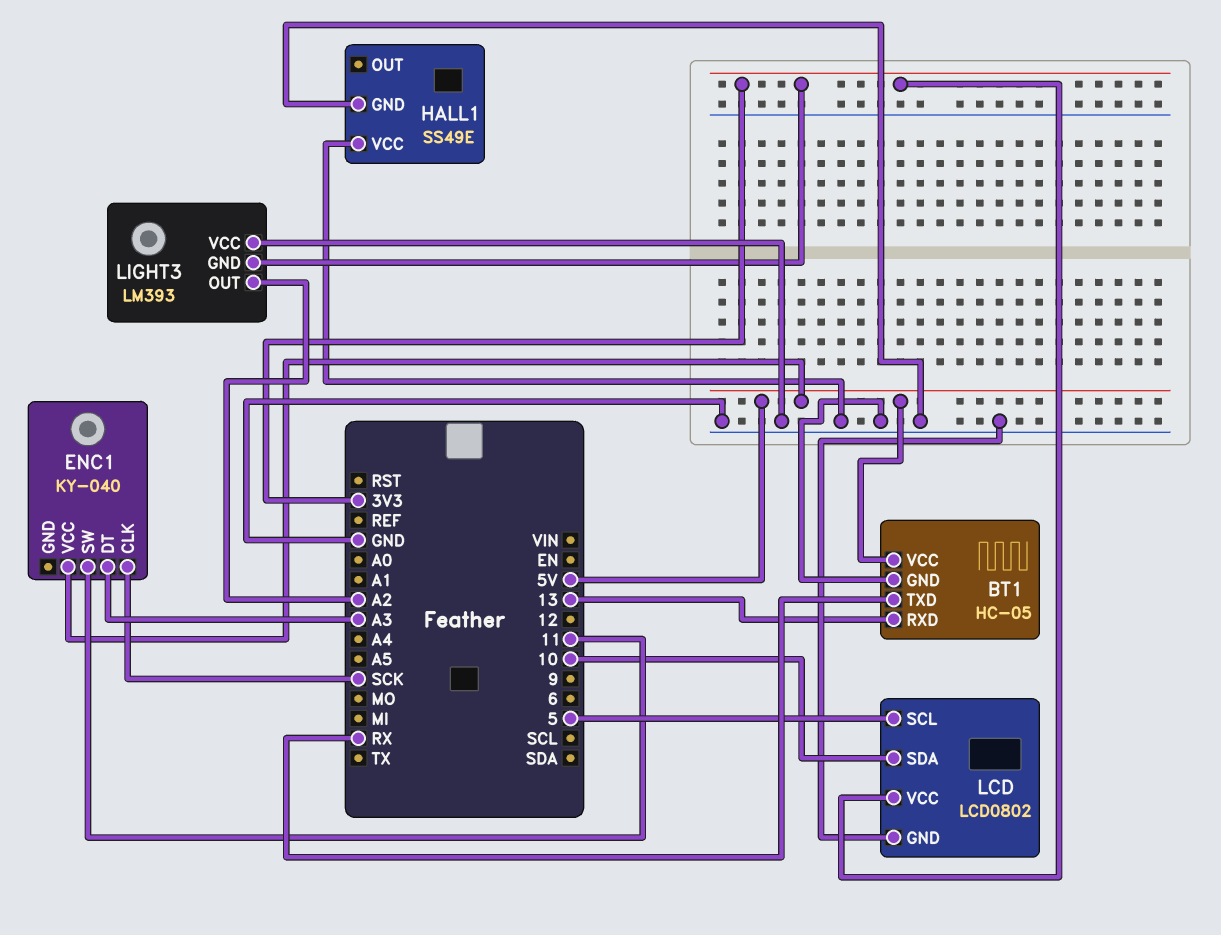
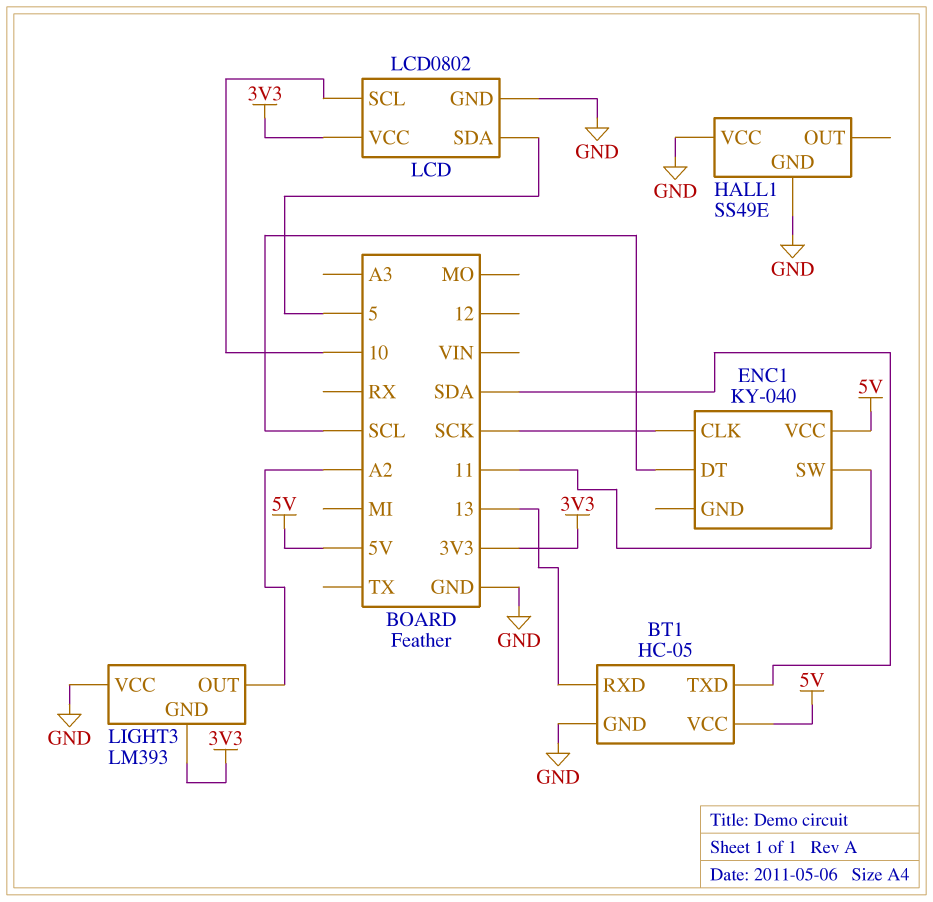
BT1 pin TXD: RX -> SDA
ENC1 pin DT: A3 -> SCL
LCD pin SCL: 5 -> 10
LCD pin SDA: 10 -> 5

